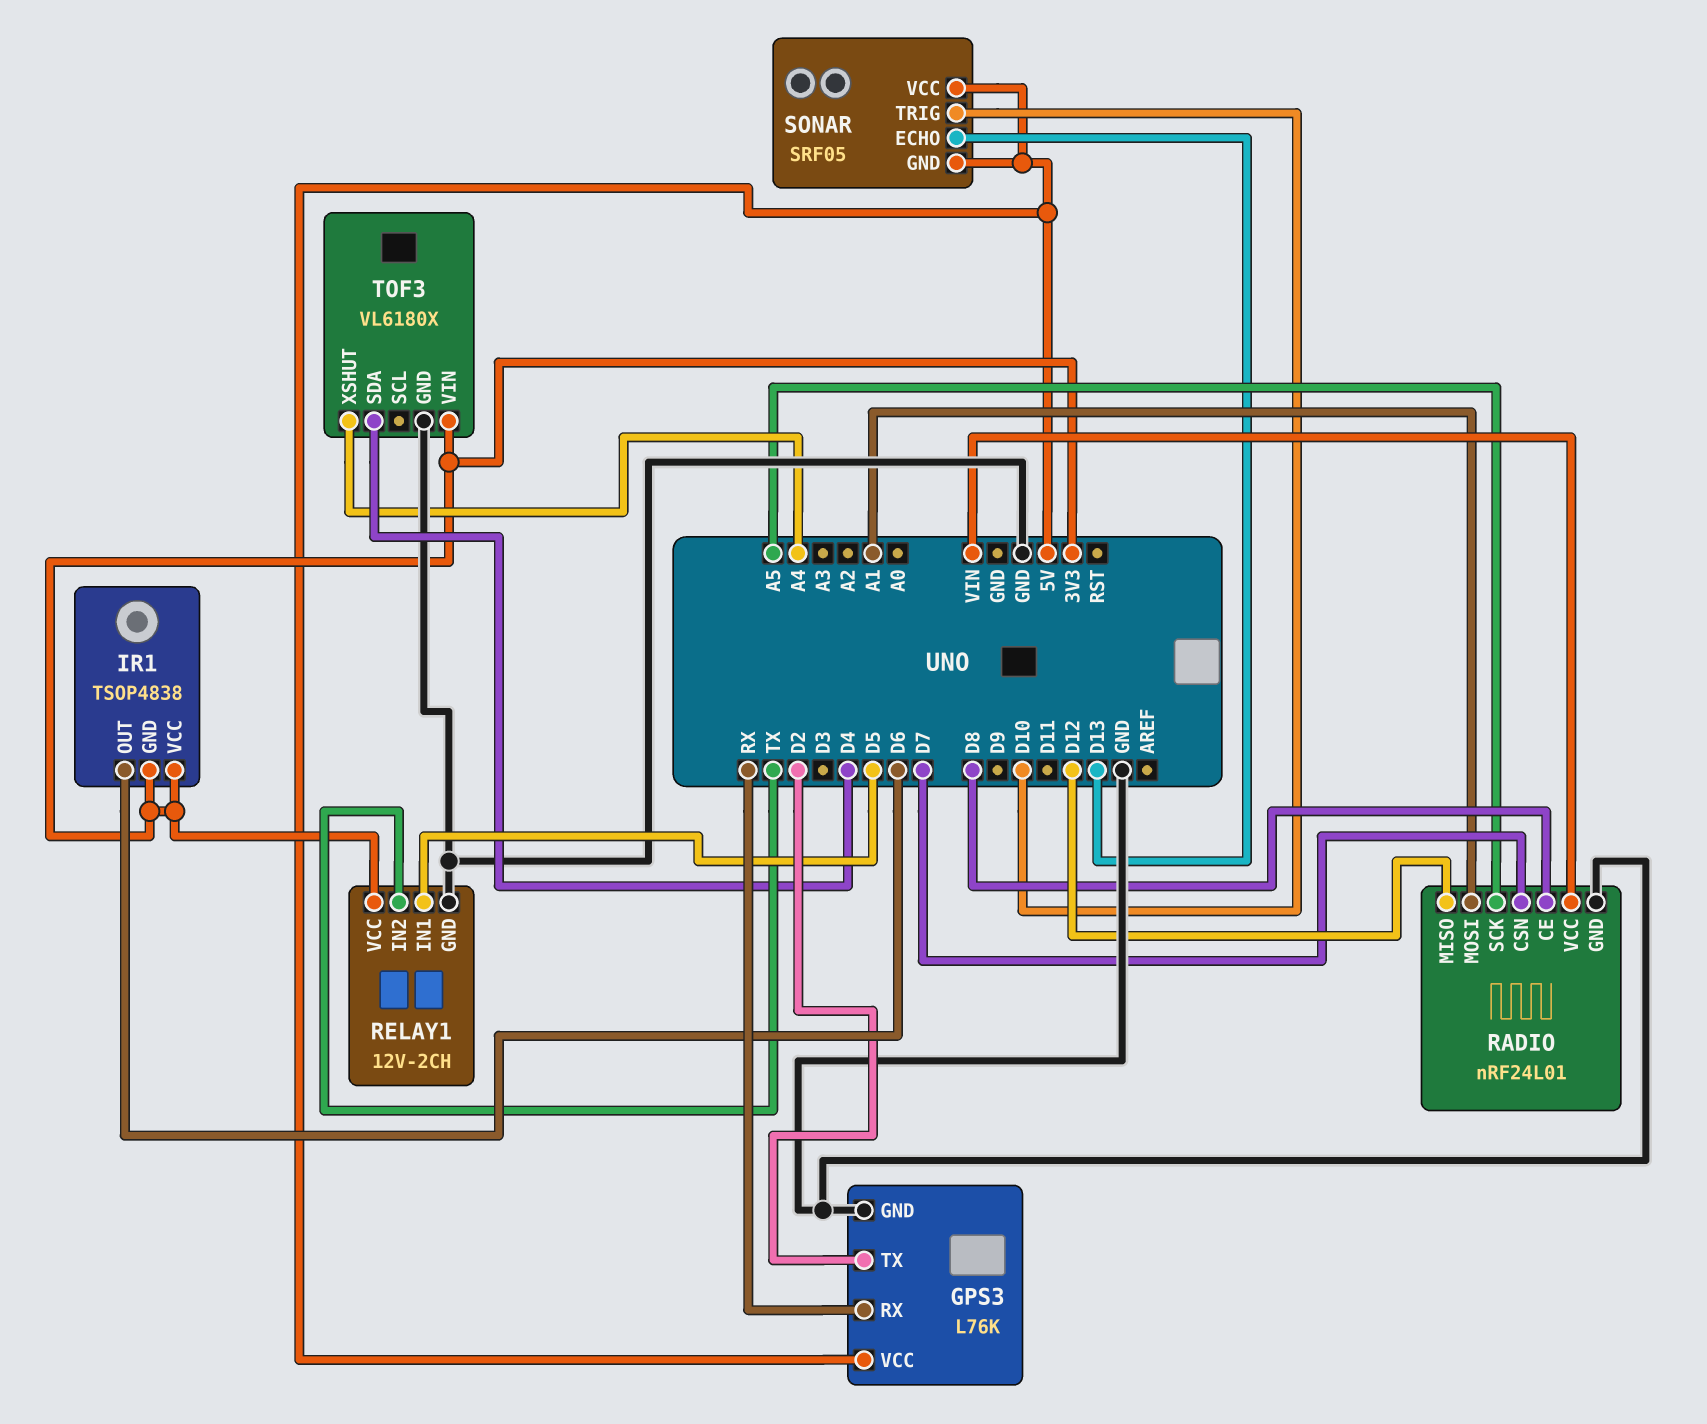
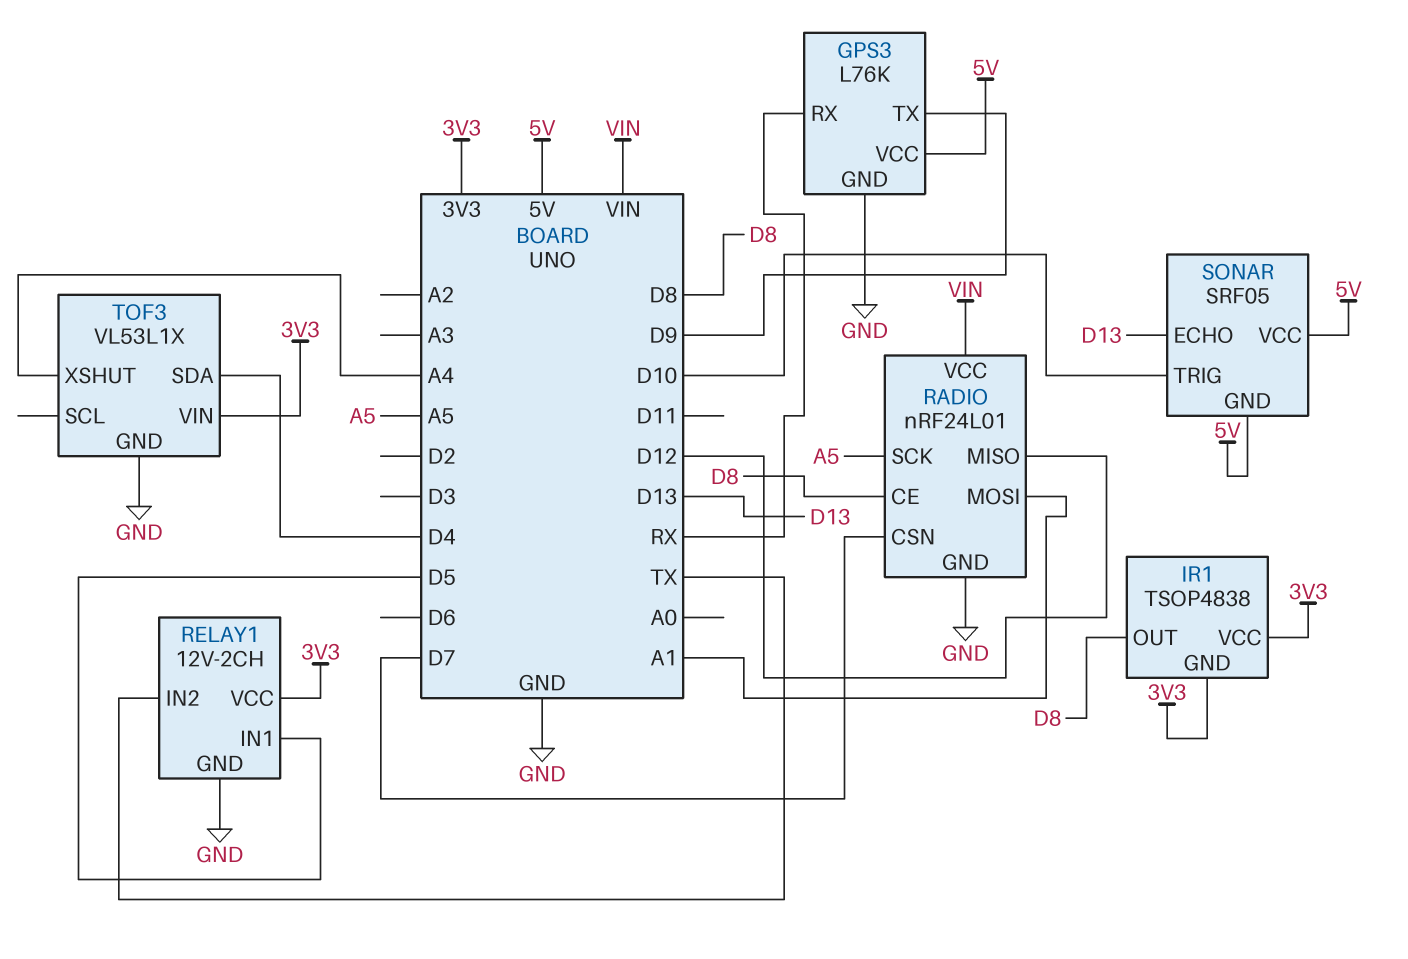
GPS3 pin TX: D2 -> D9
IR1 pin OUT: D6 -> D8
TOF3: VL6180X -> VL53L1X

